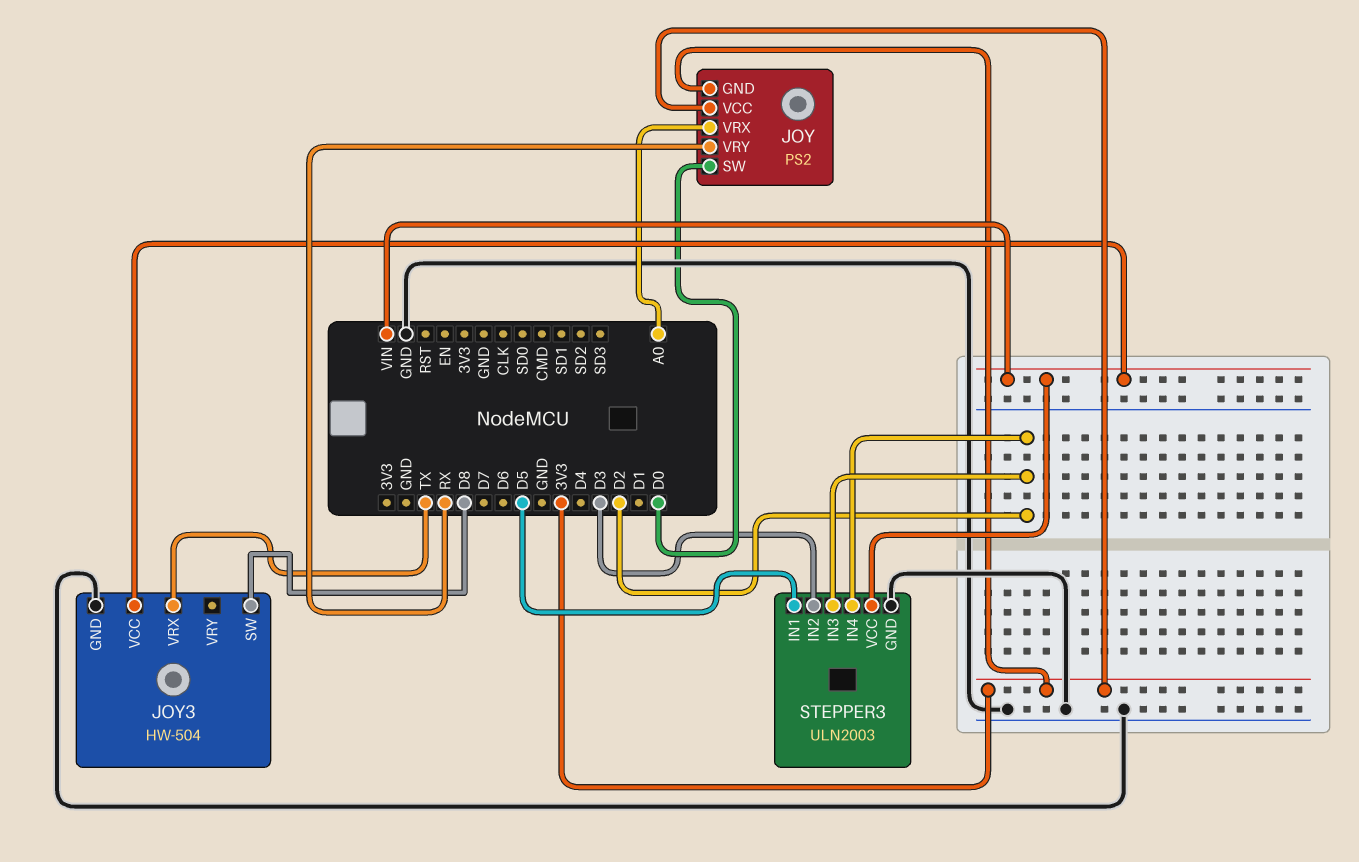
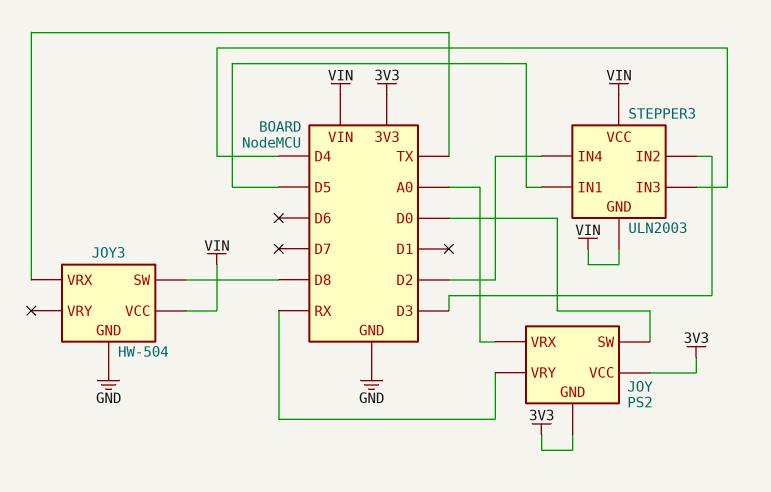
STEPPER3 pin GND: GND -> VIN
STEPPER3 pin IN3: D2 -> D4

